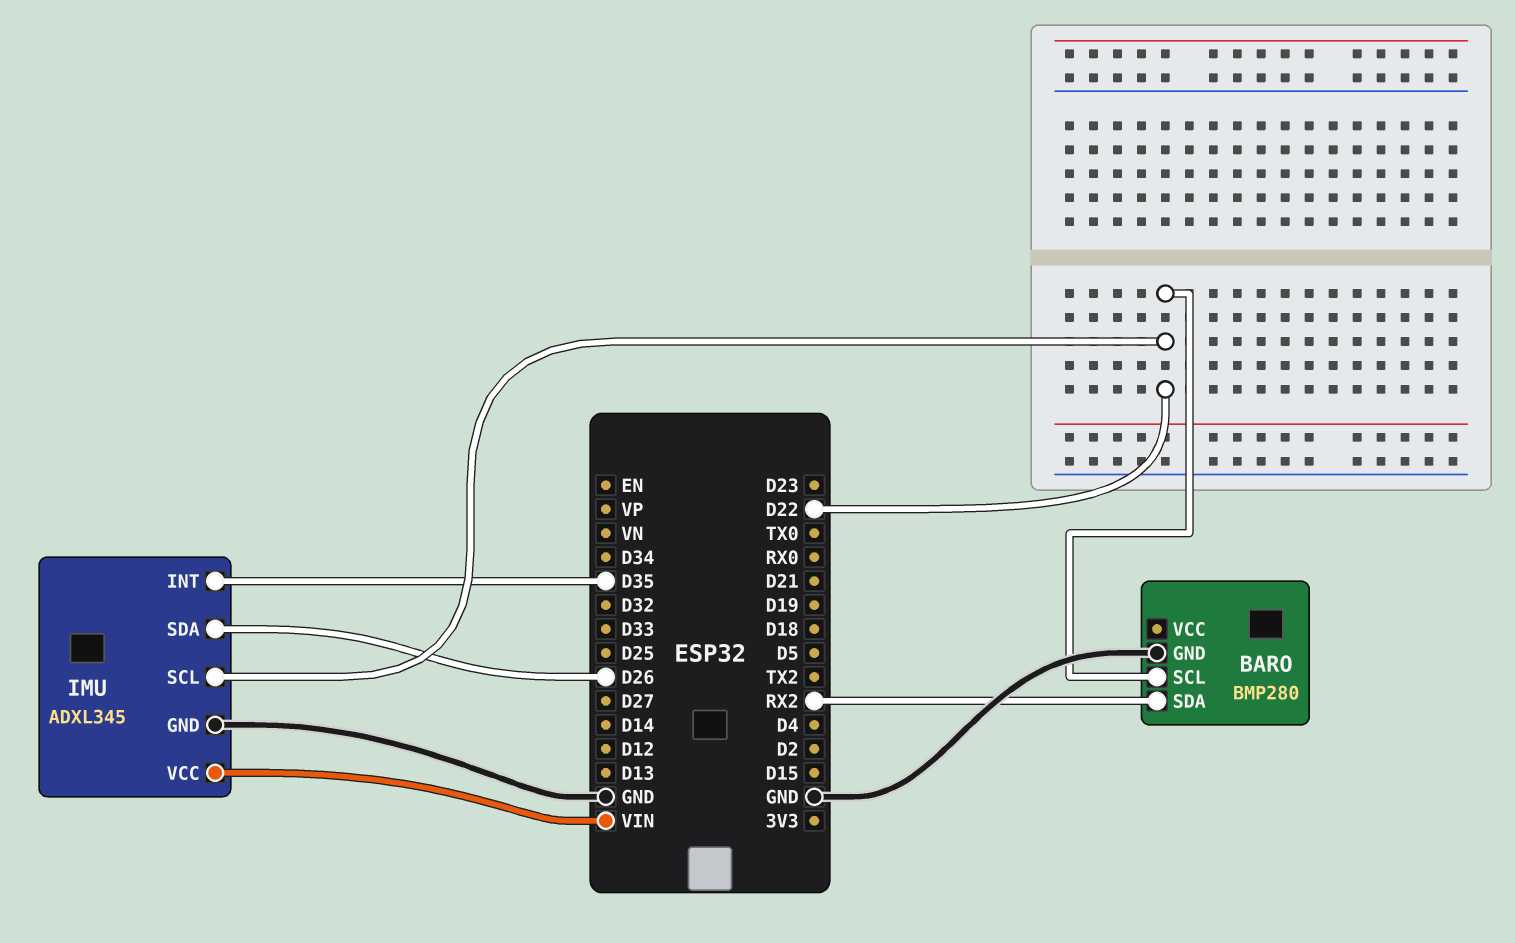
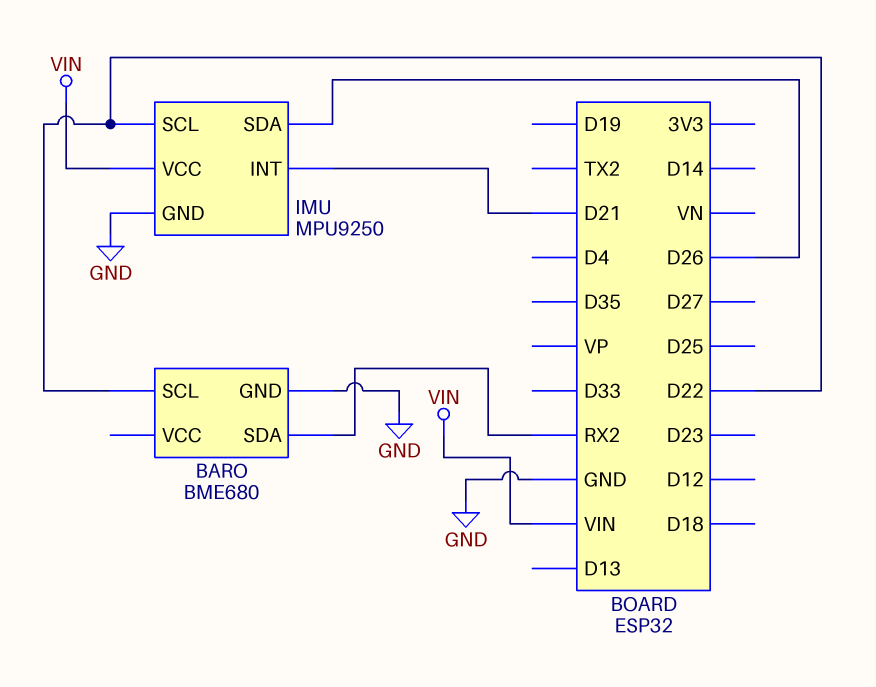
BARO: BMP280 -> BME680
IMU: ADXL345 -> MPU9250
IMU pin INT: D35 -> D21

